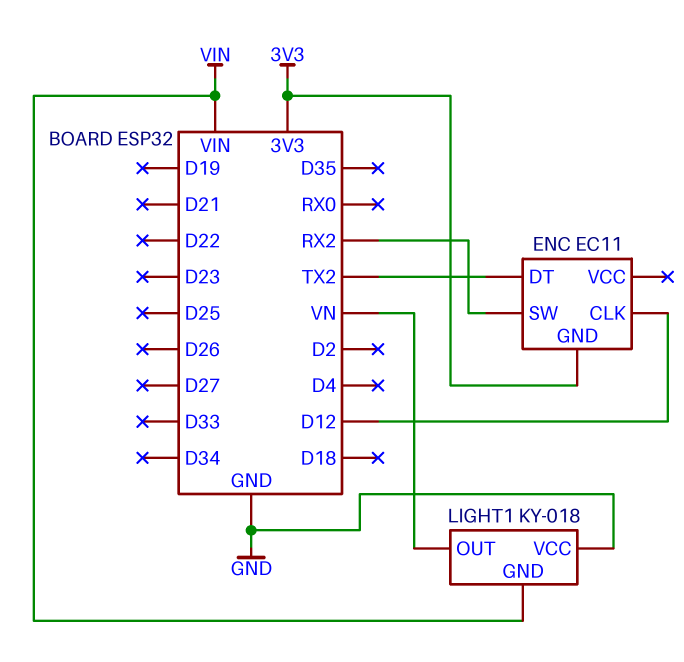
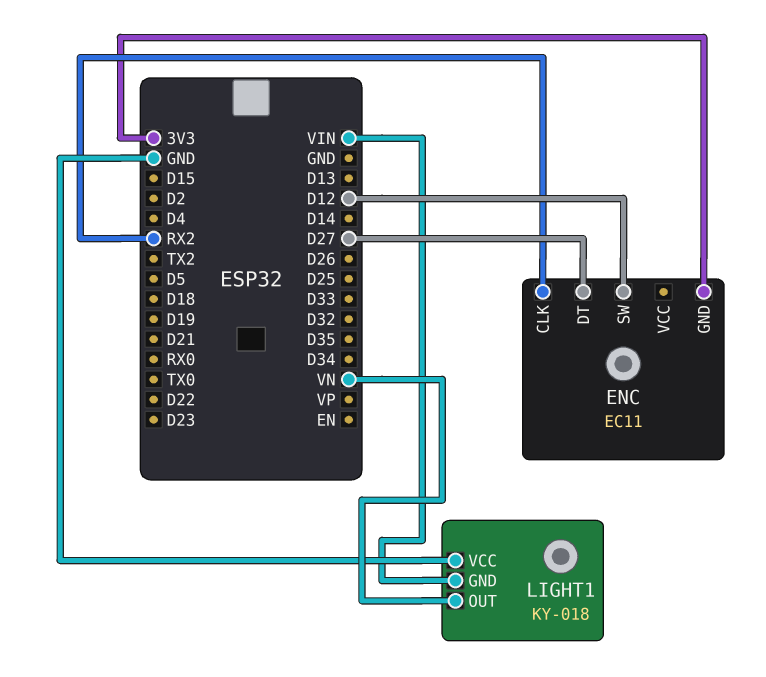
ENC pin CLK: D12 -> RX2
ENC pin DT: TX2 -> D27
ENC pin SW: RX2 -> D12

